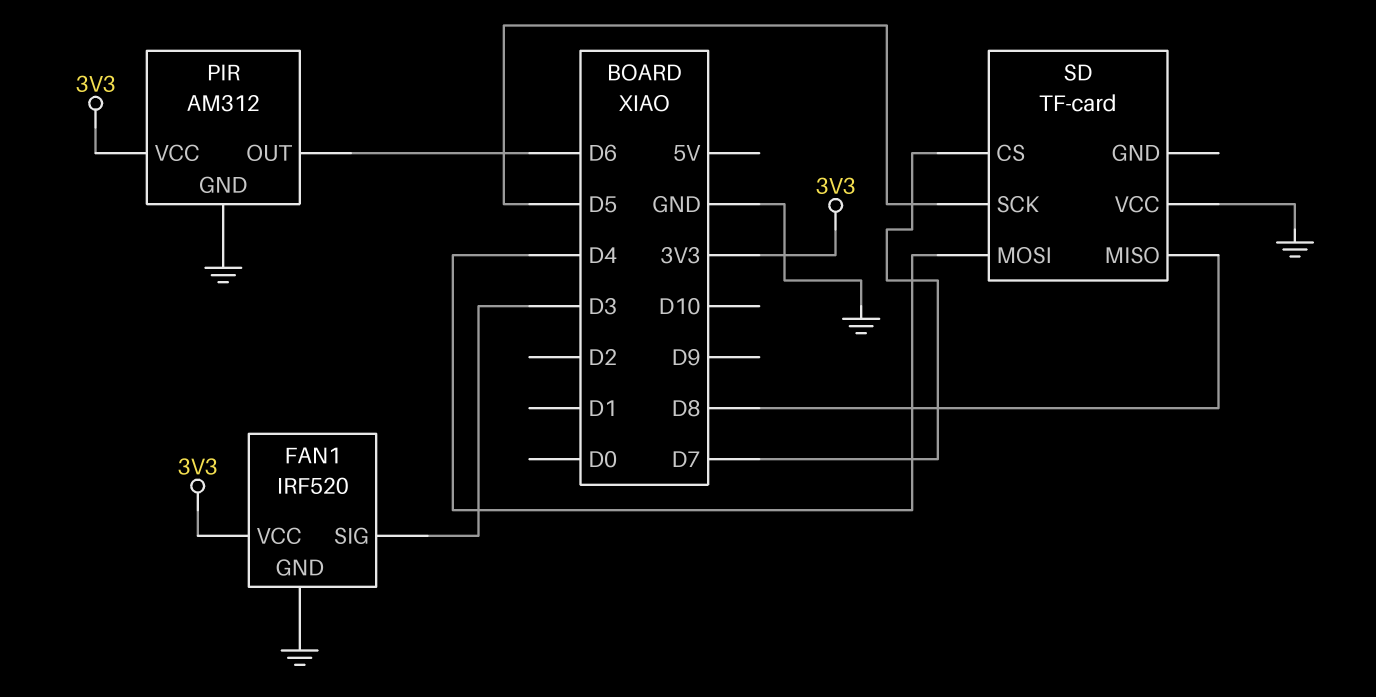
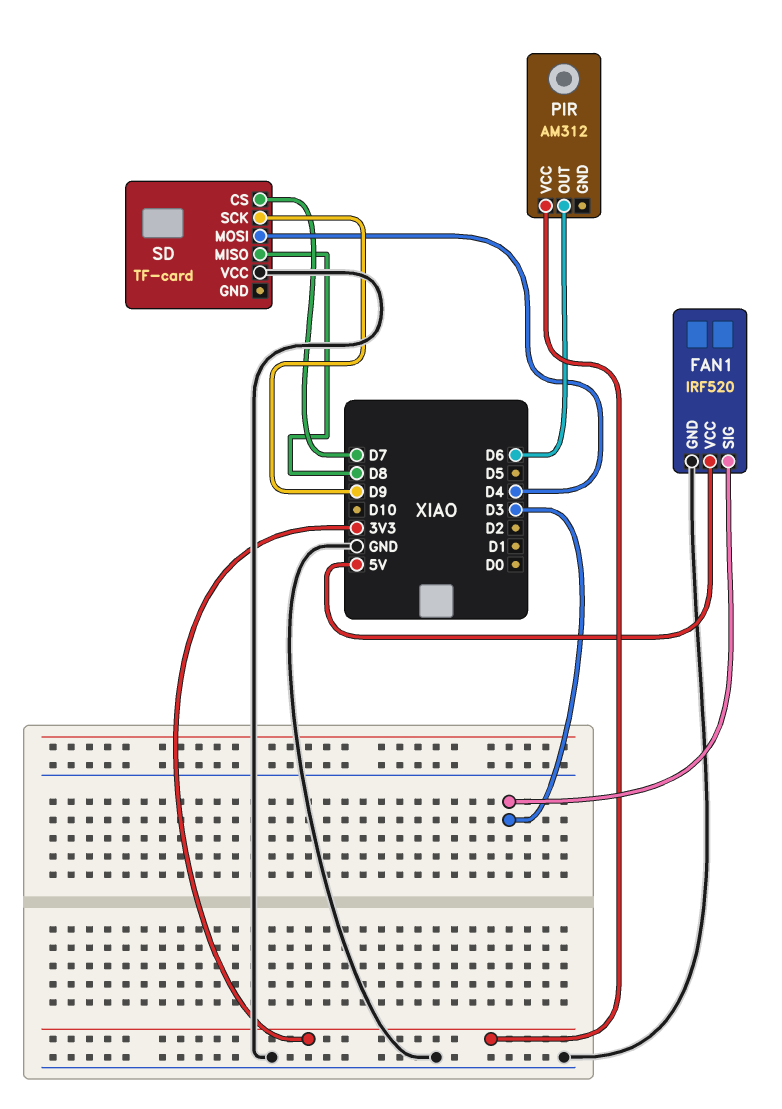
FAN1 pin VCC: 3V3 -> 5V
PIR pin GND: GND -> none
SD pin SCK: D5 -> D9

